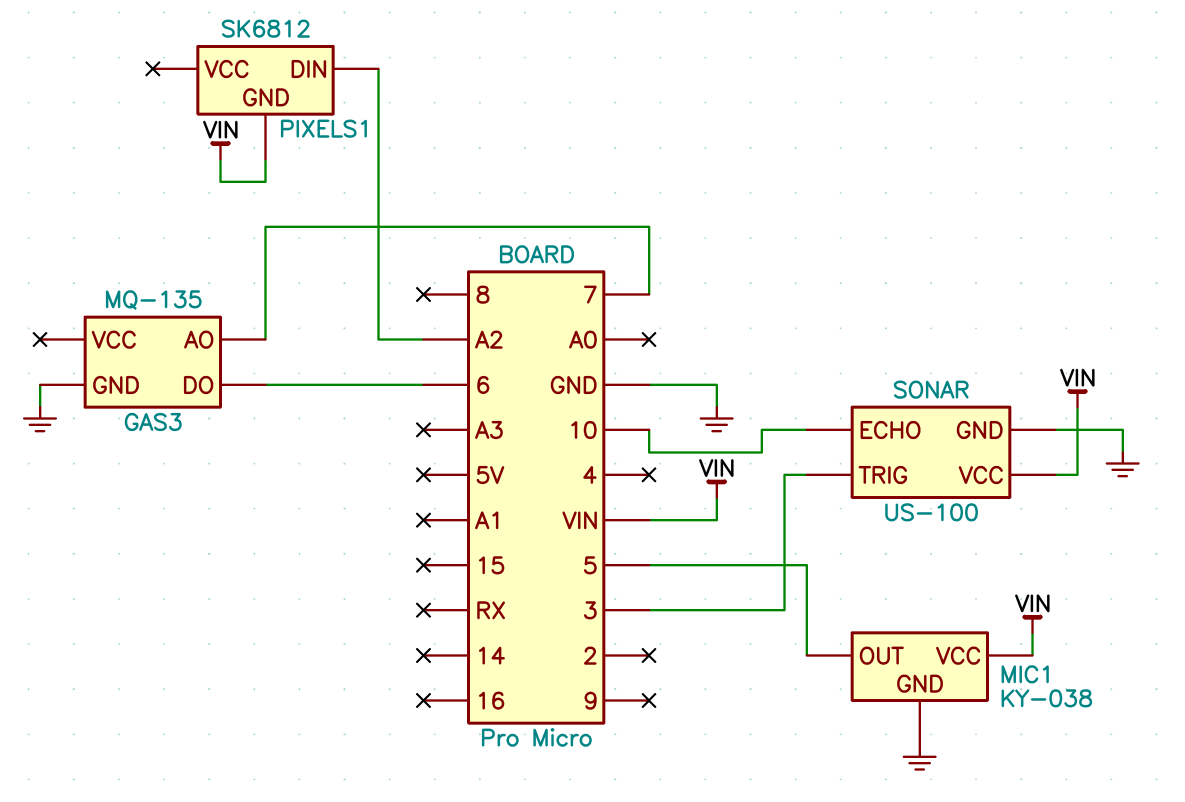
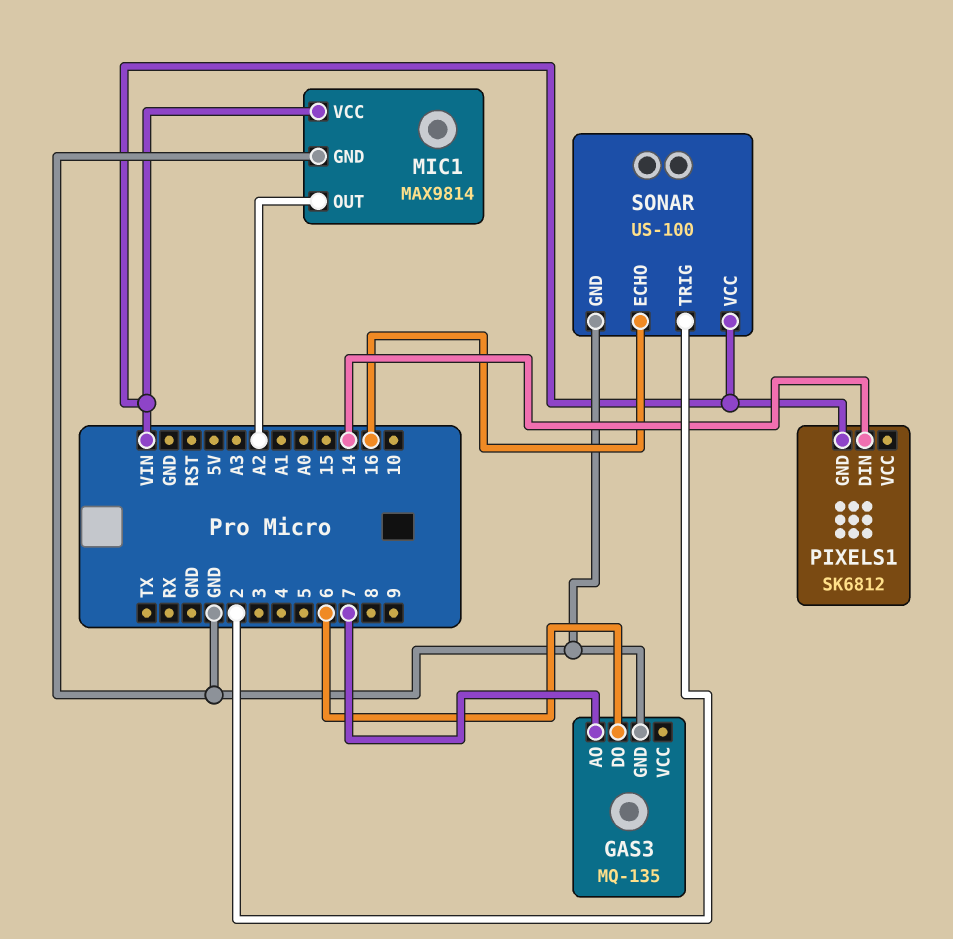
MIC1: KY-038 -> MAX9814
MIC1 pin OUT: 5 -> A2
PIXELS1 pin DIN: A2 -> 14
SONAR pin ECHO: 10 -> 16
SONAR pin TRIG: 3 -> 2

